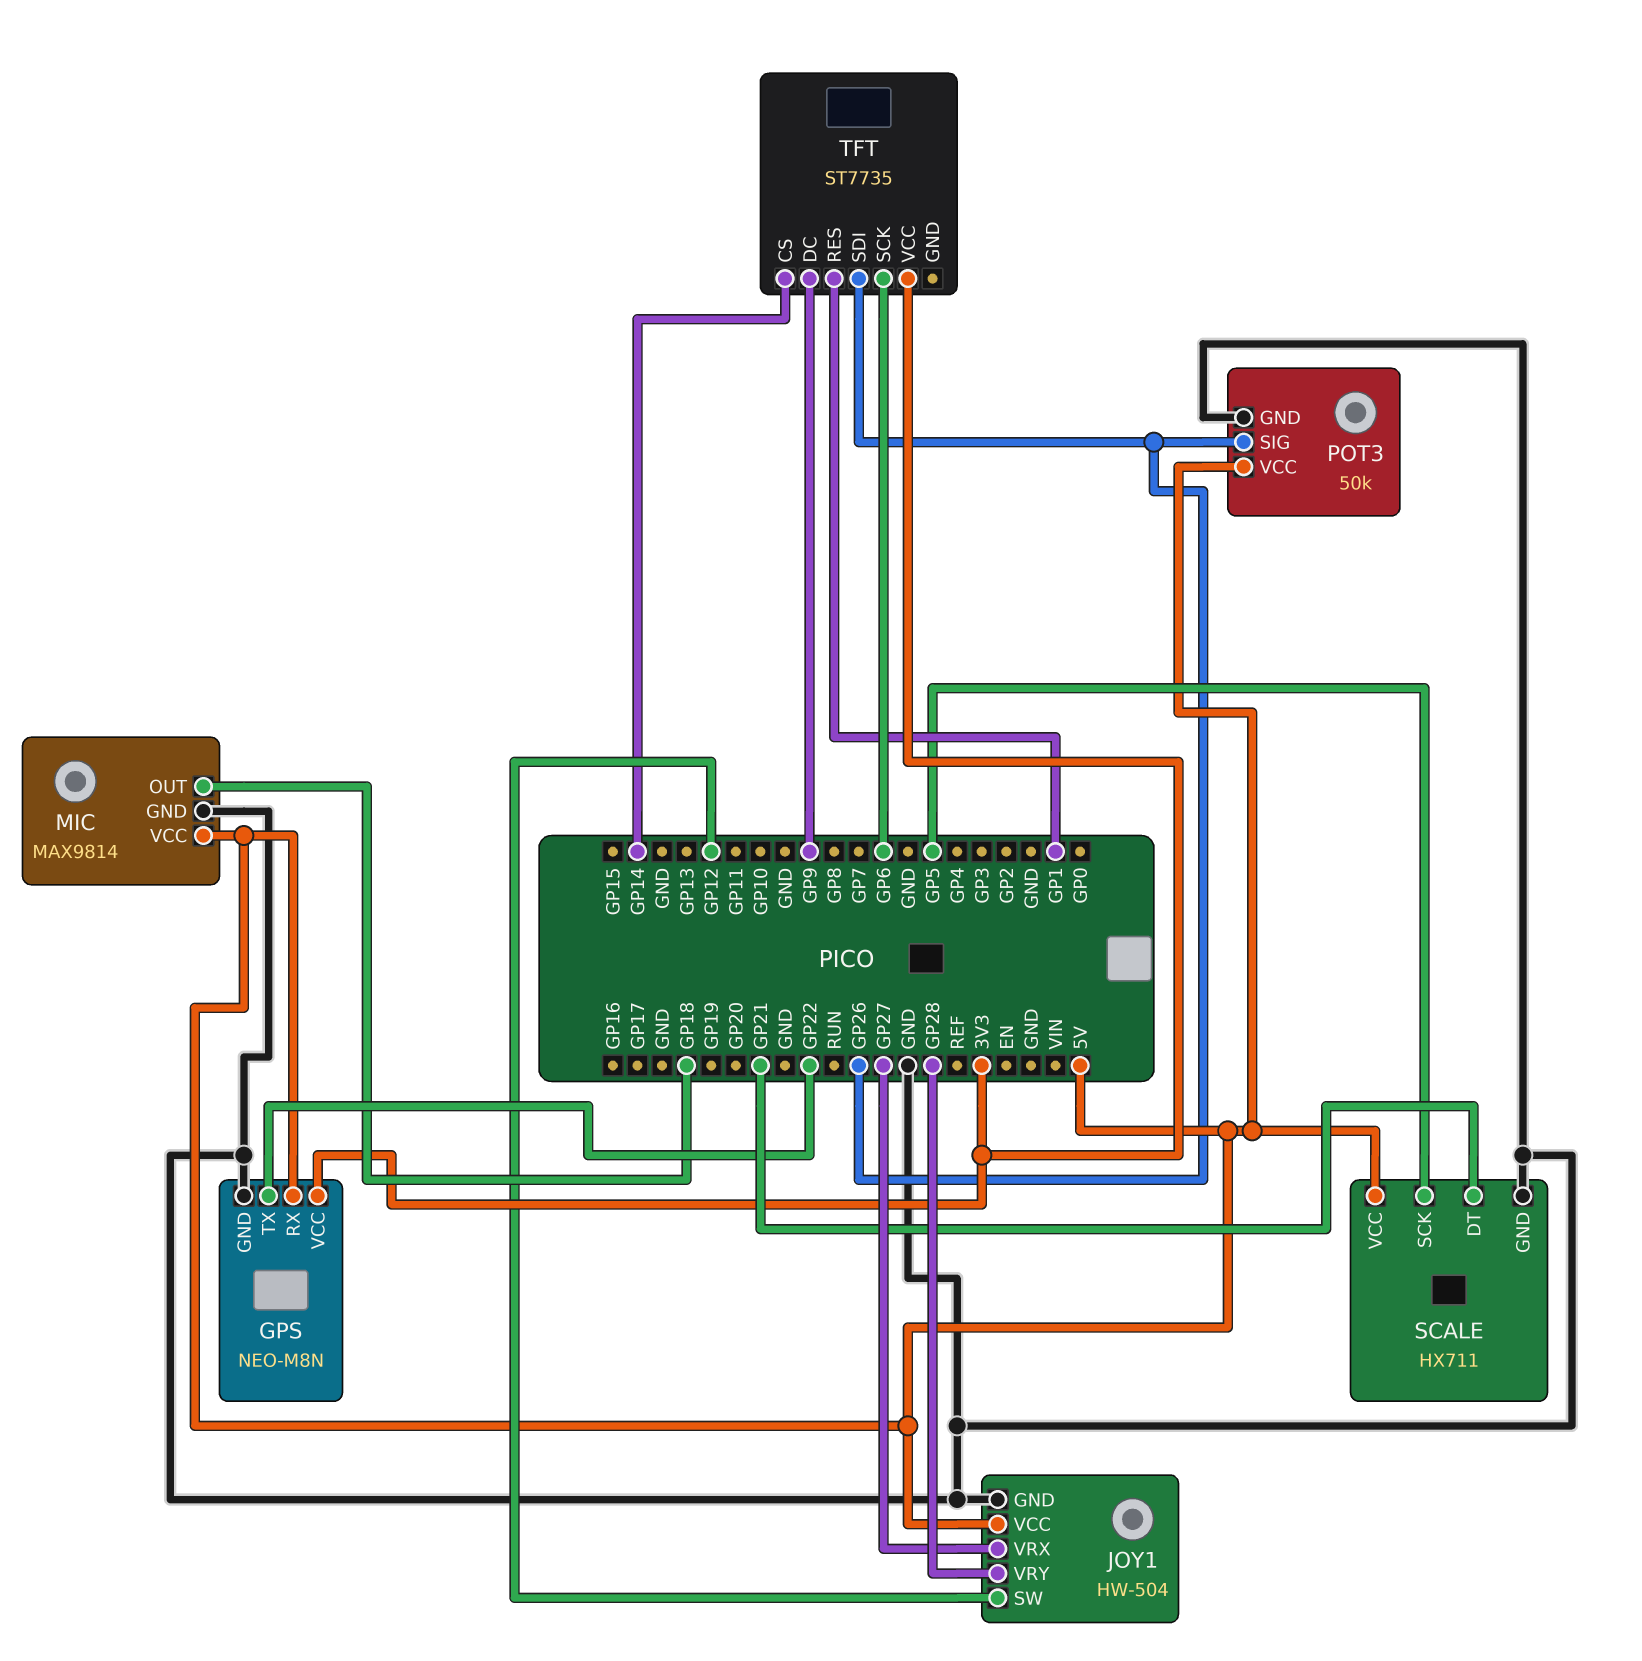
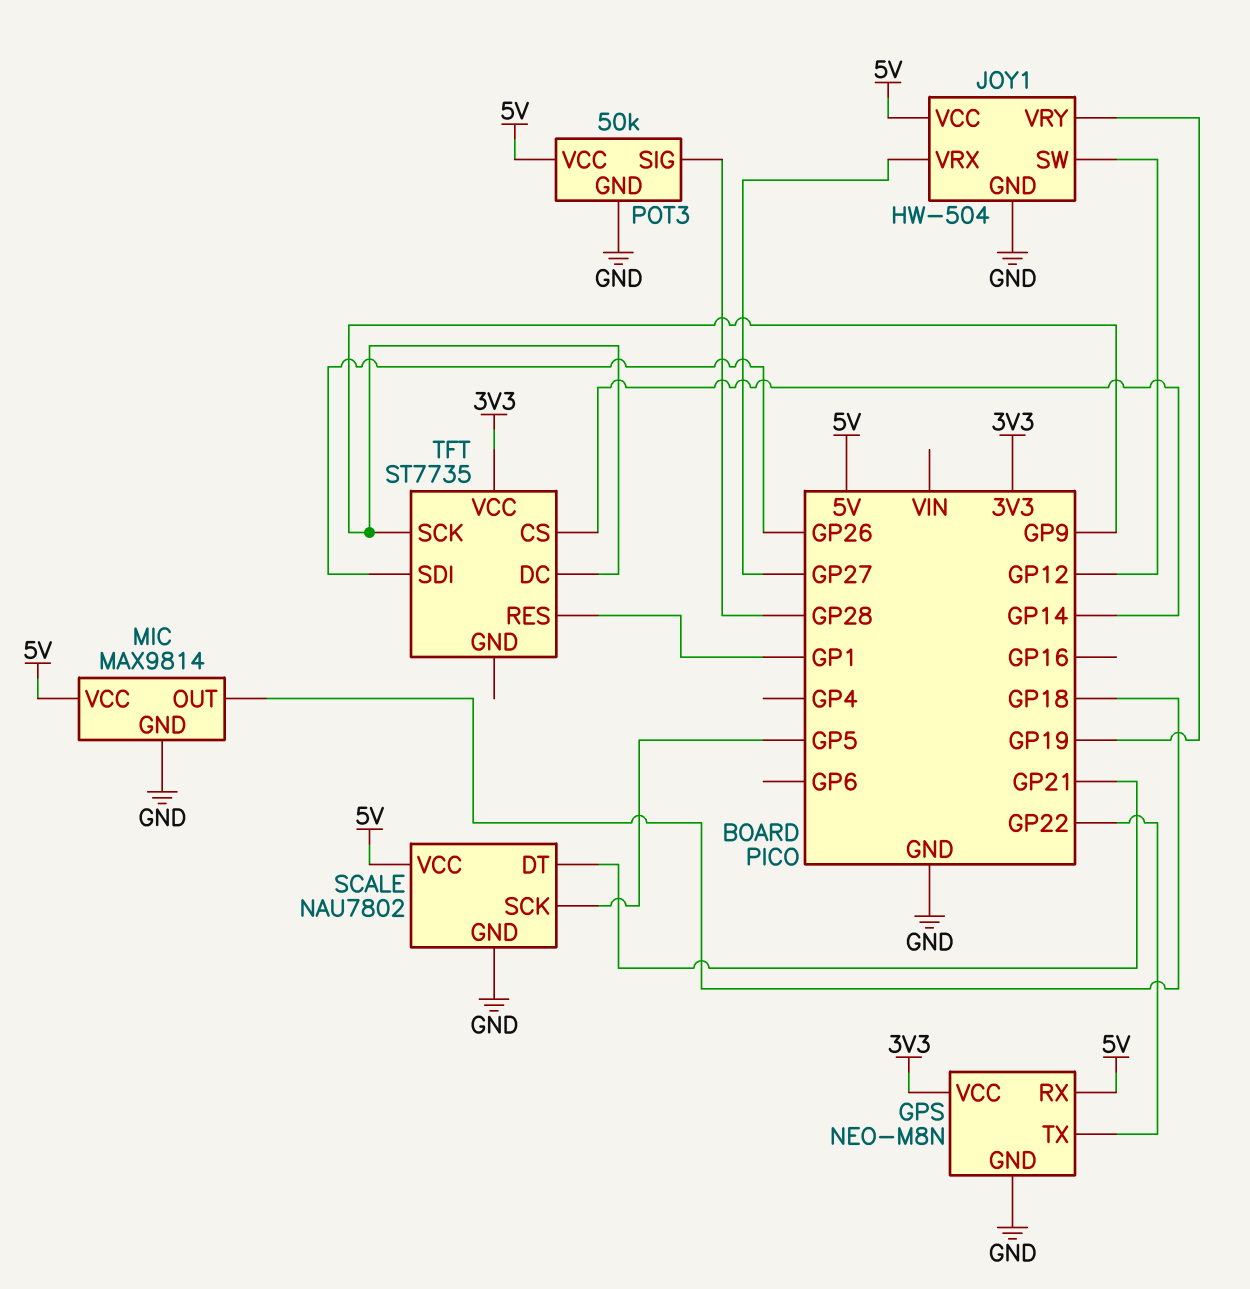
JOY1 pin VRY: GP28 -> GP19
POT3 pin SIG: GP26 -> GP28
SCALE: HX711 -> NAU7802
TFT pin SCK: GP6 -> GP9

